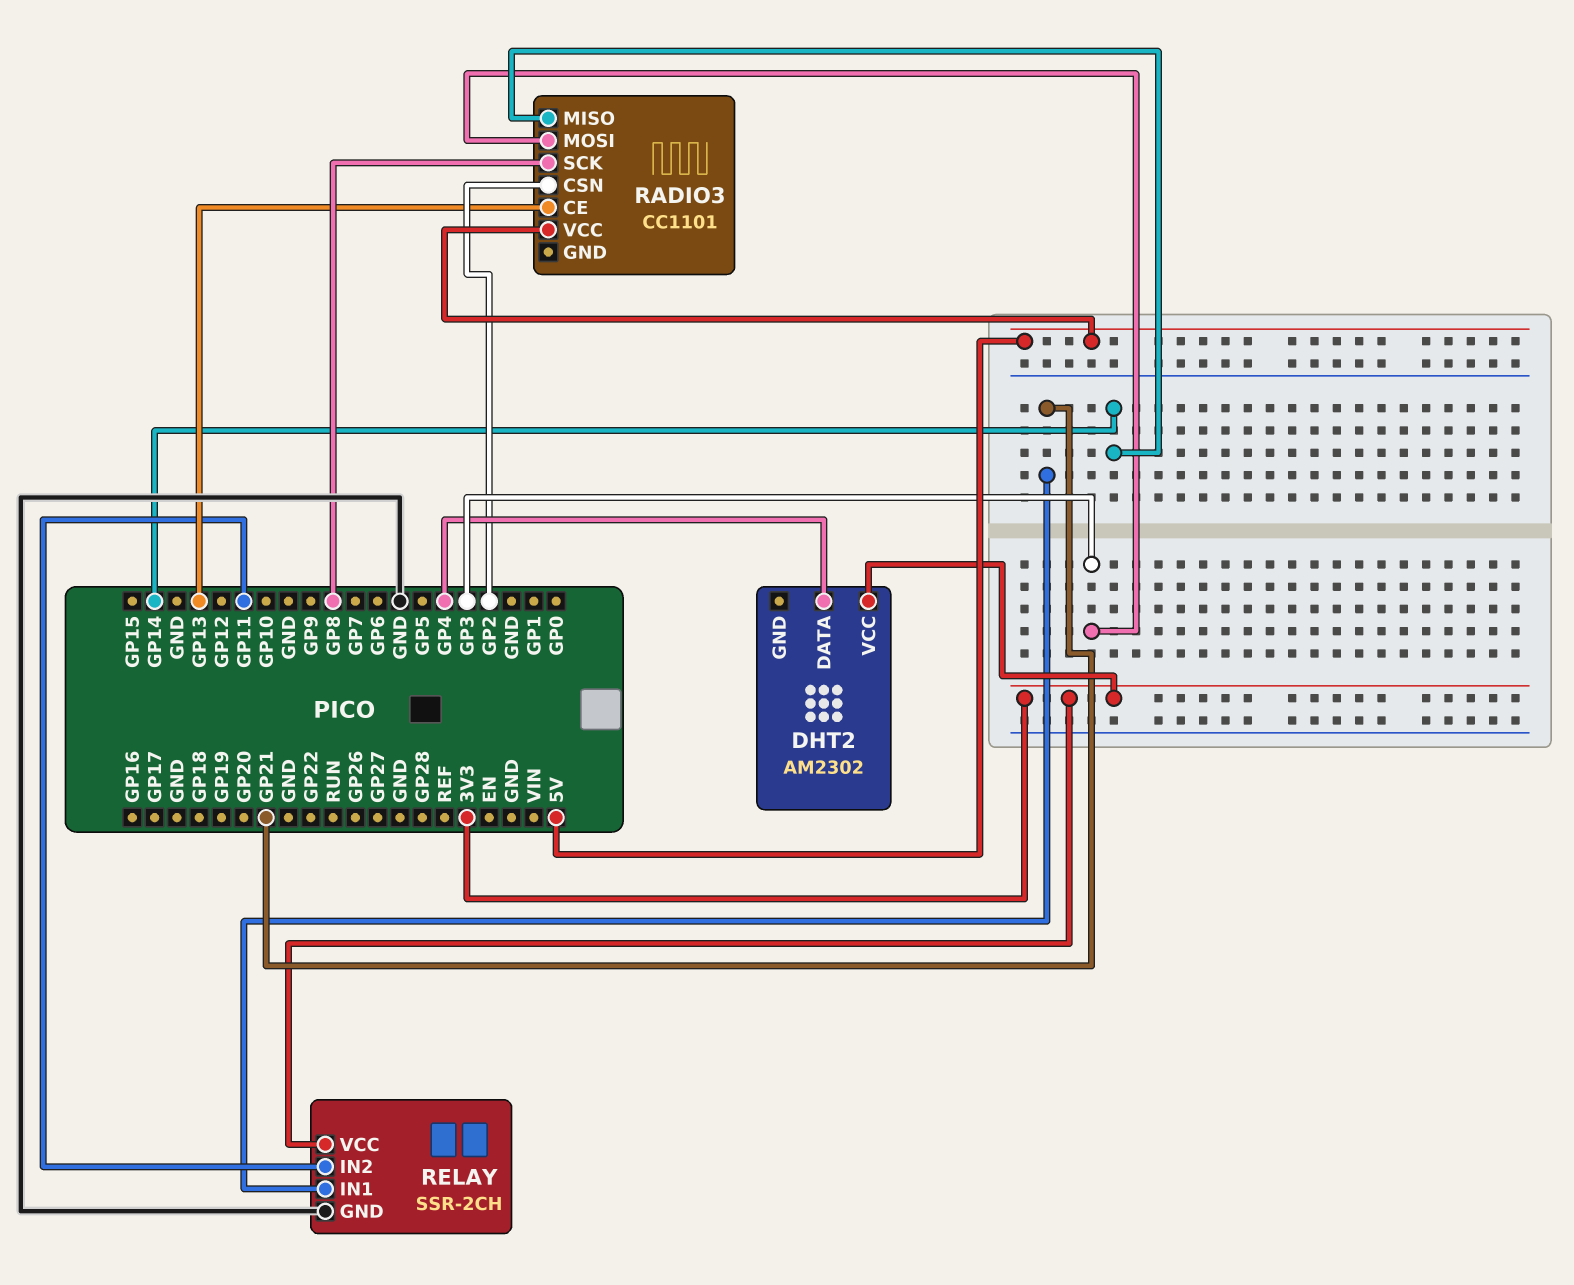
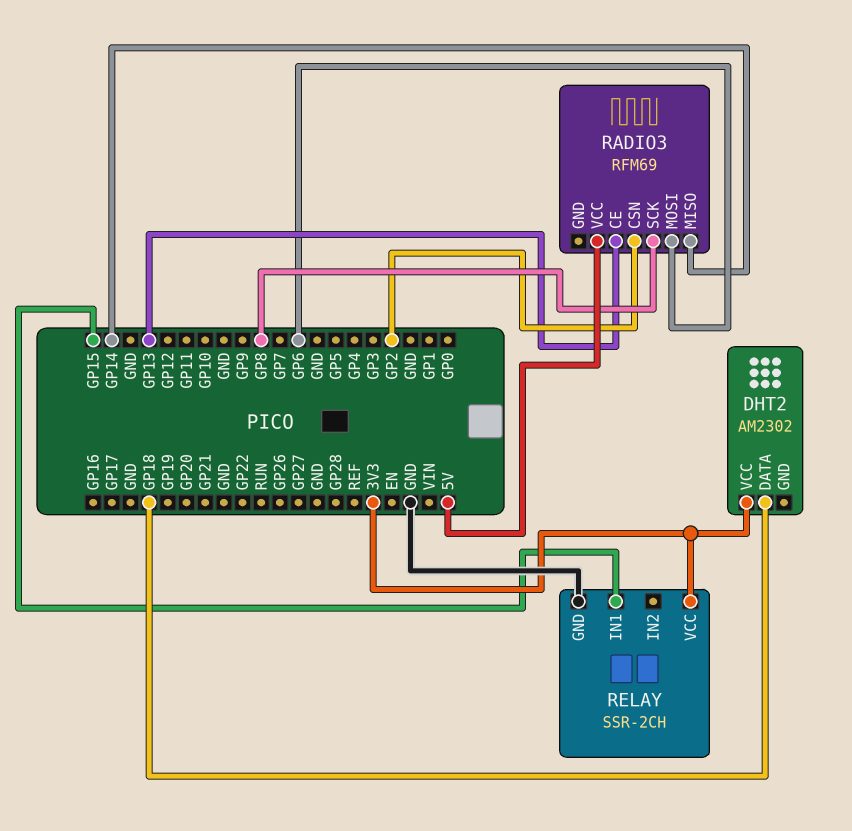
DHT2 pin DATA: GP4 -> GP18
RADIO3: CC1101 -> RFM69
RADIO3 pin MOSI: GP3 -> GP6
RELAY pin IN1: GP21 -> GP15
RELAY pin IN2: GP11 -> none

